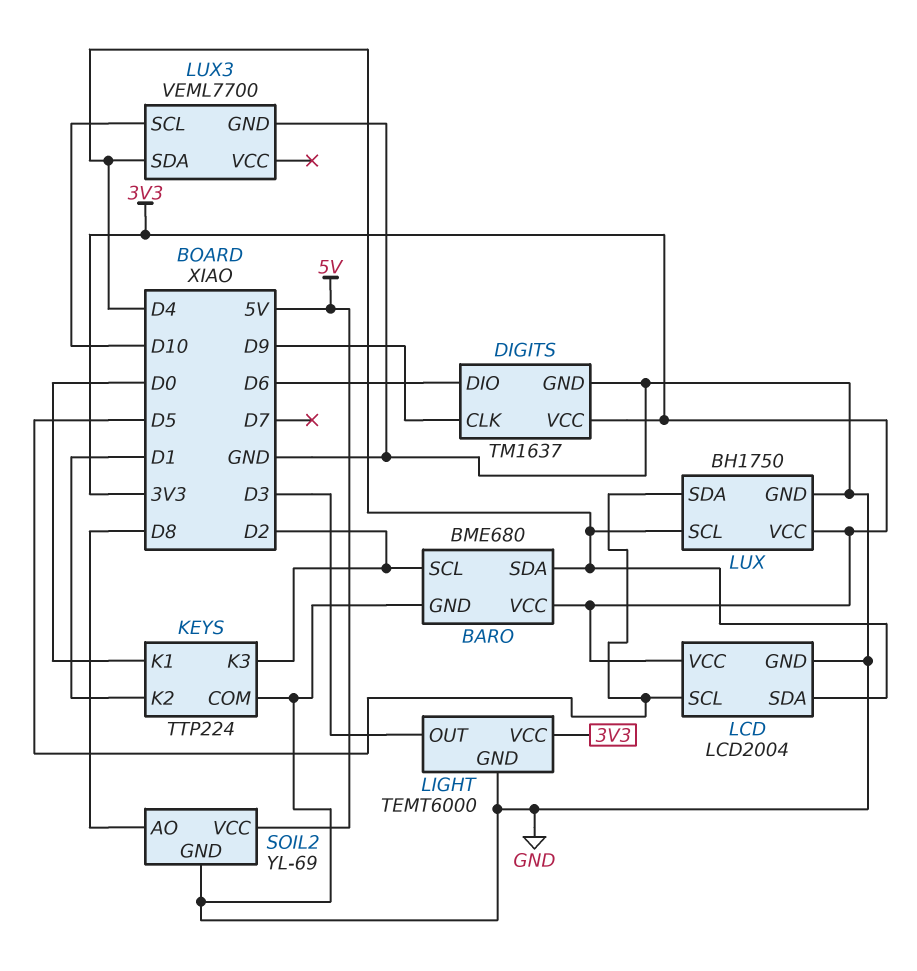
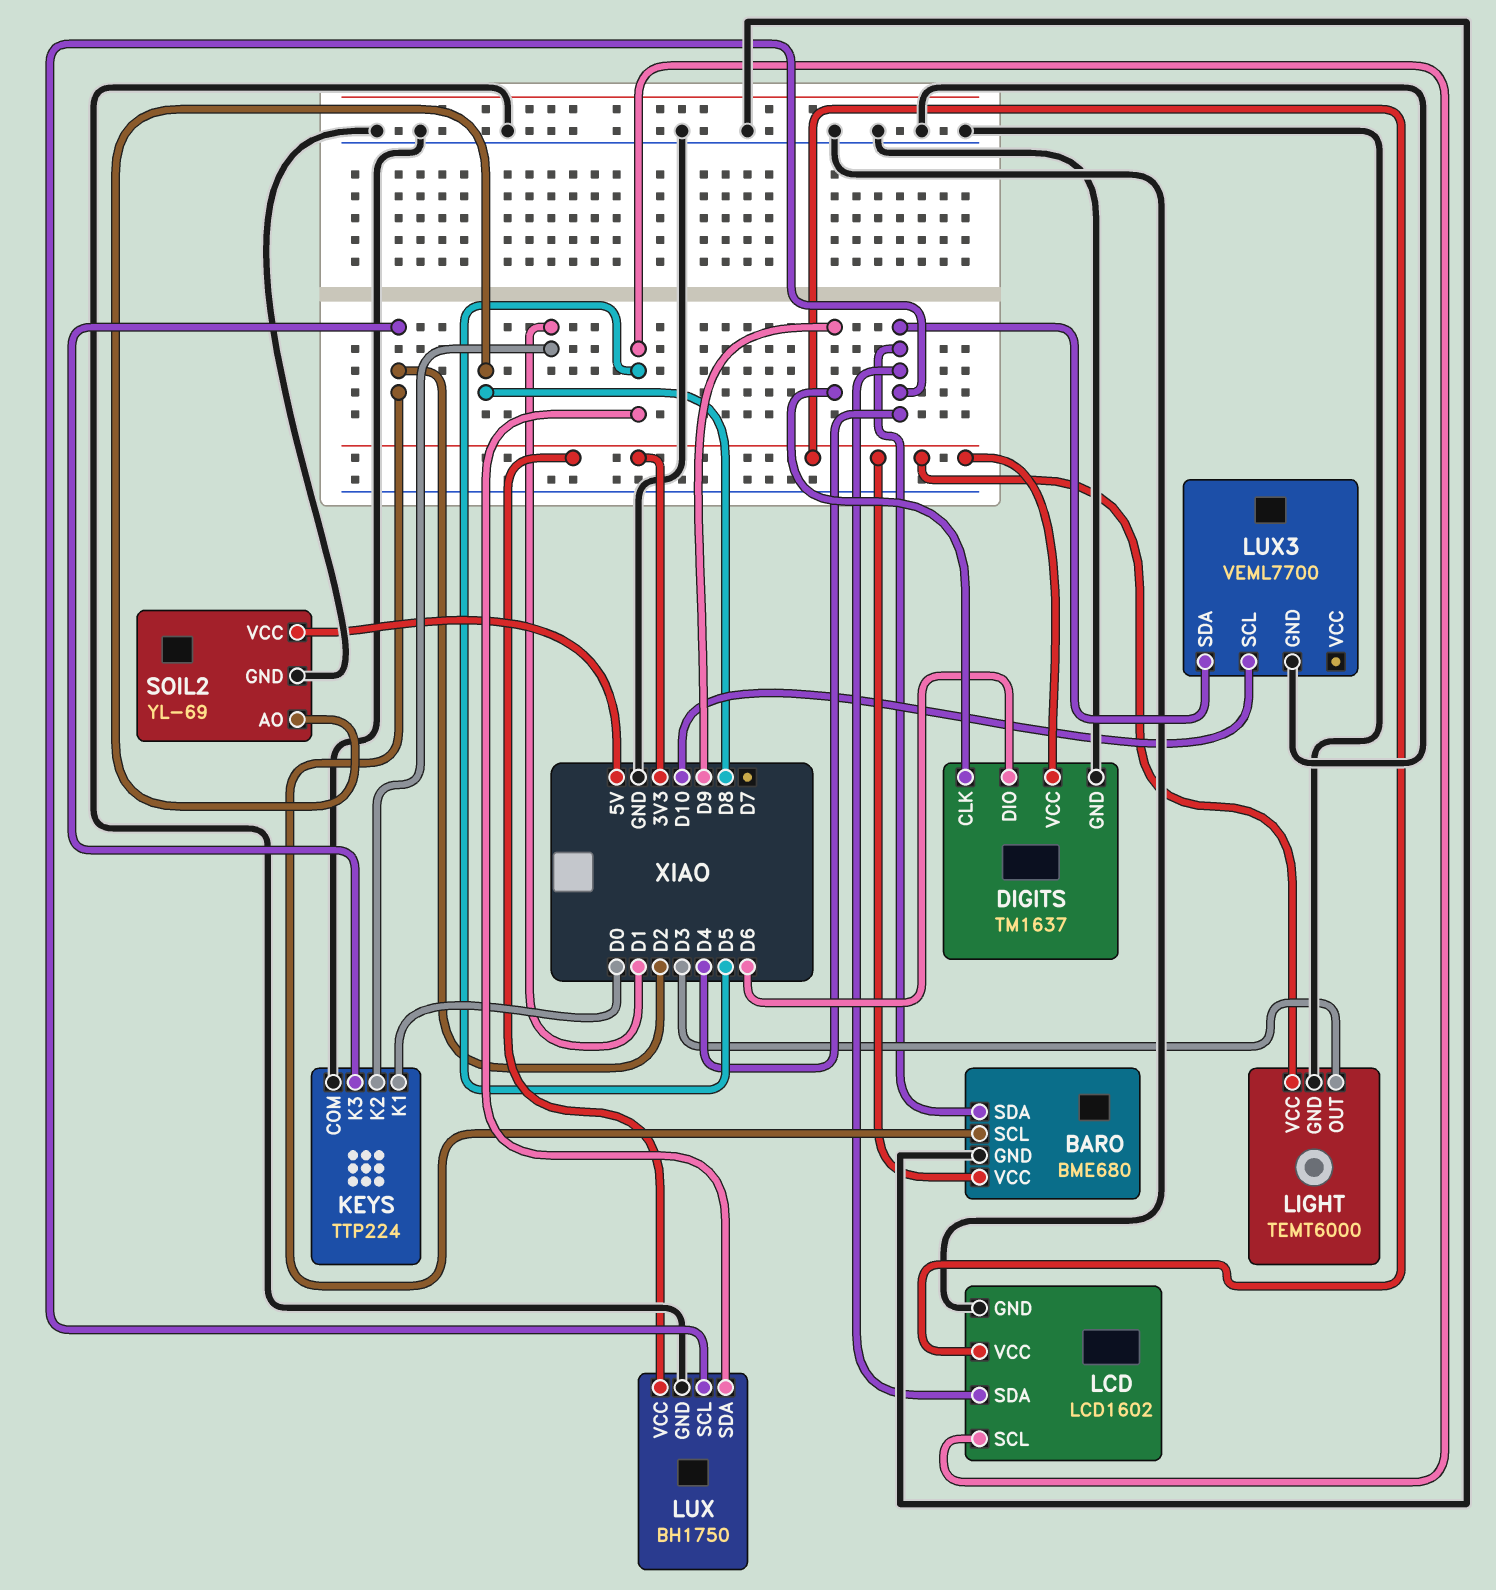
LCD: LCD2004 -> LCD1602

